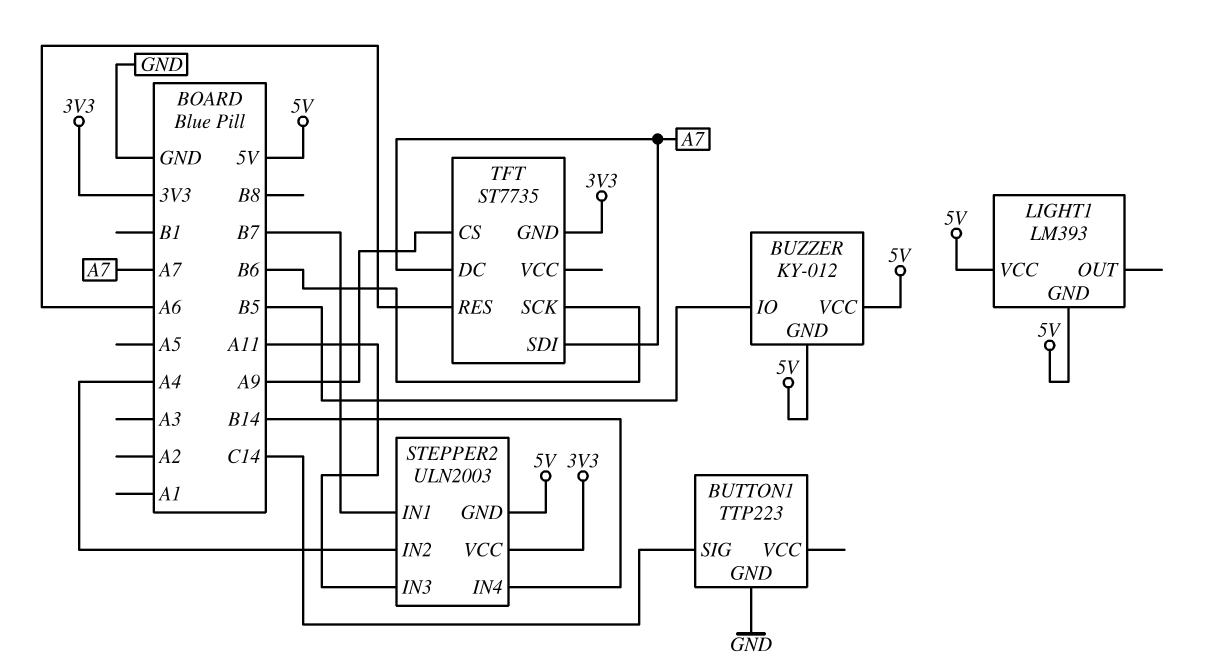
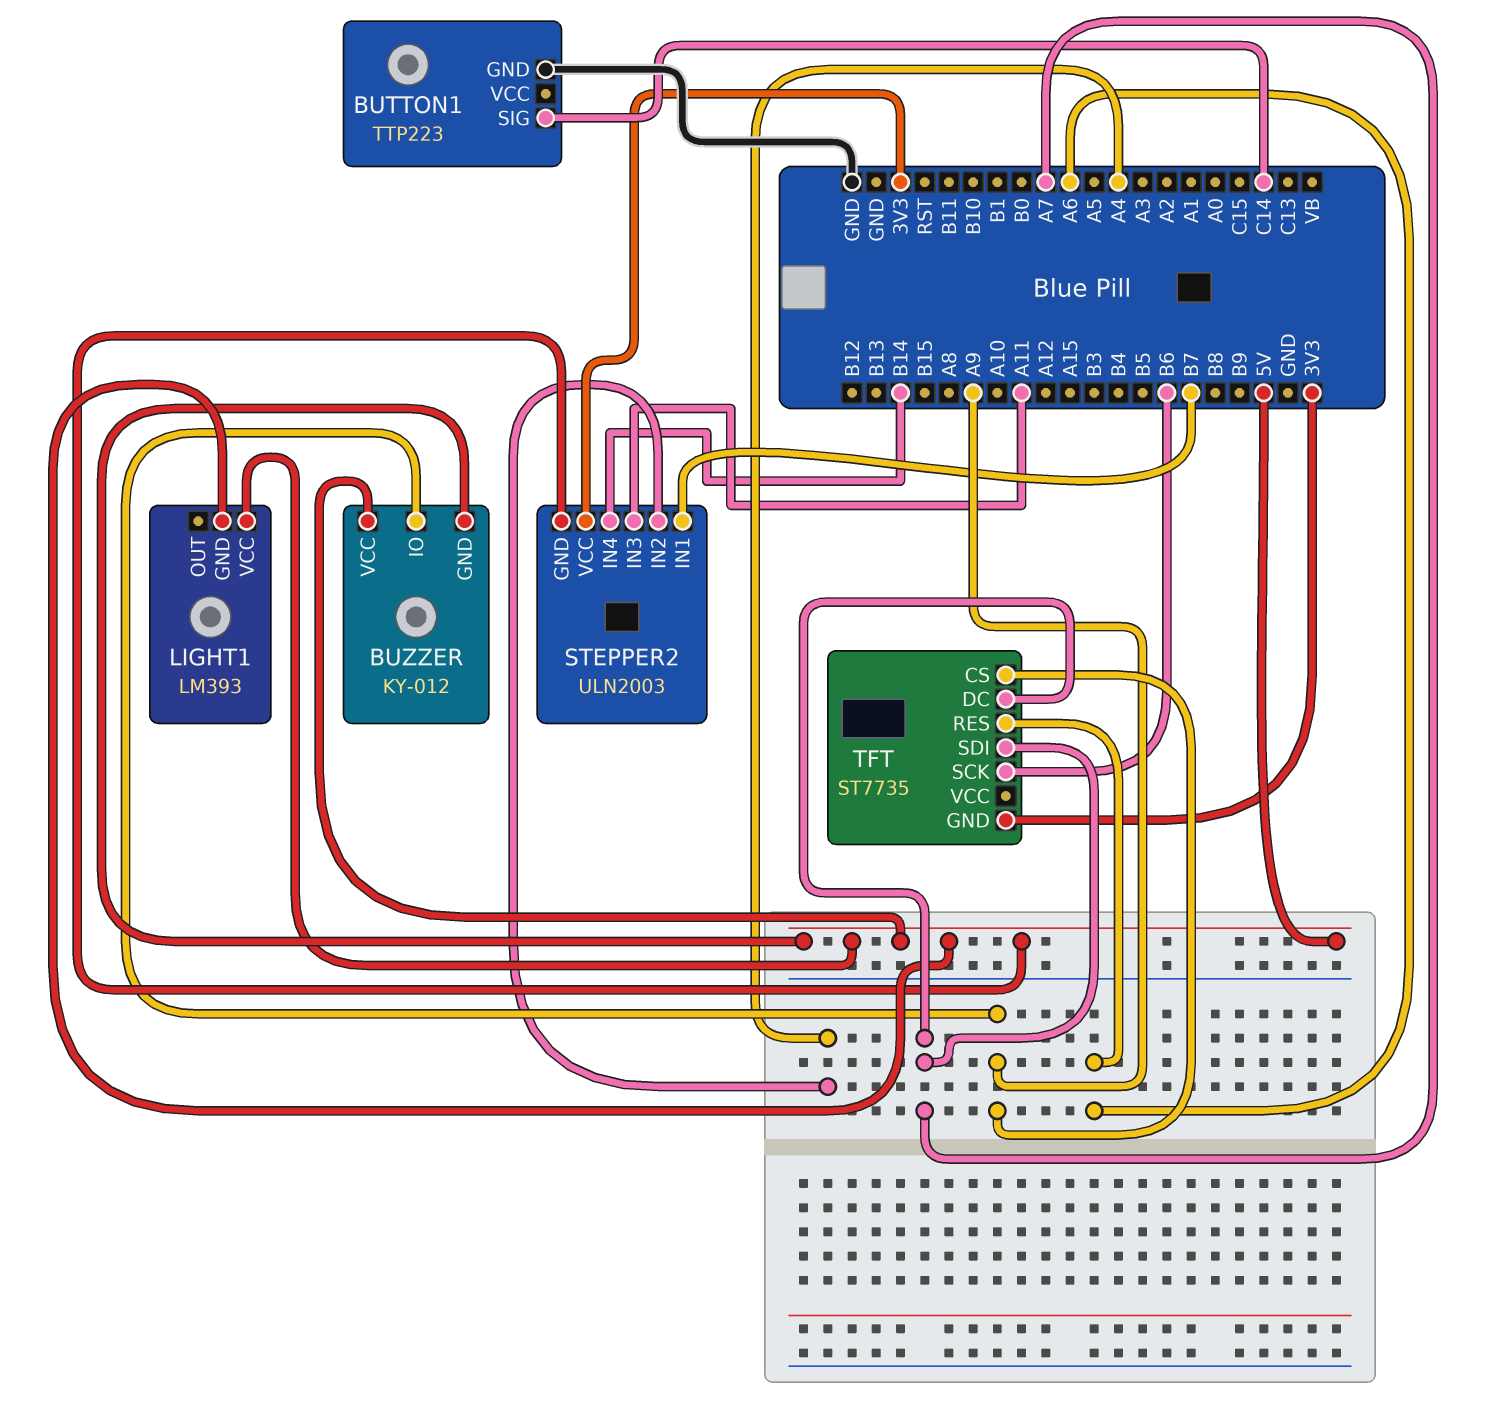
BUZZER pin IO: B5 -> A9

